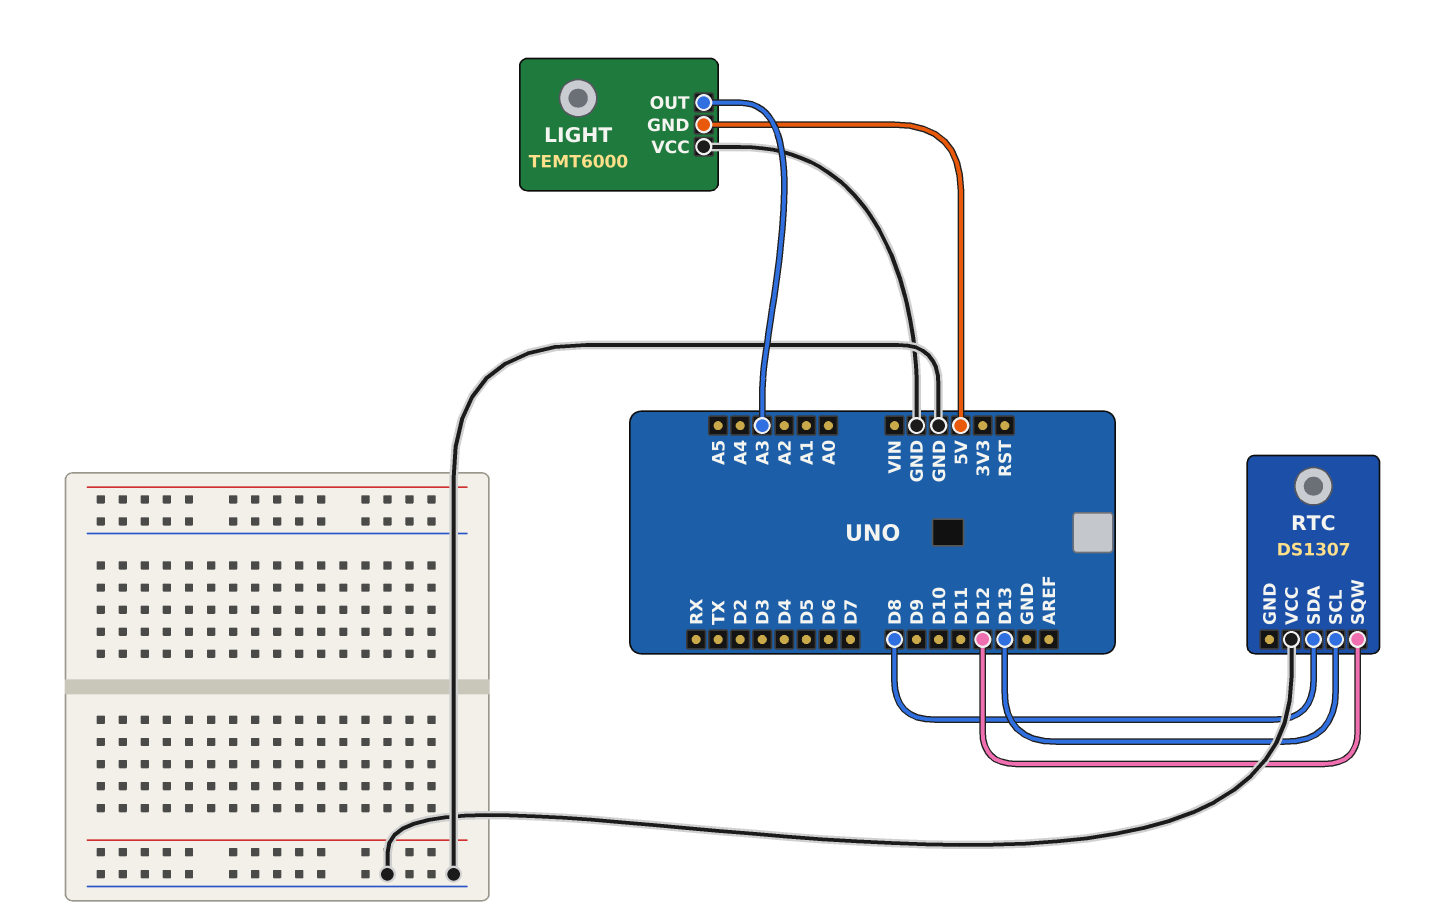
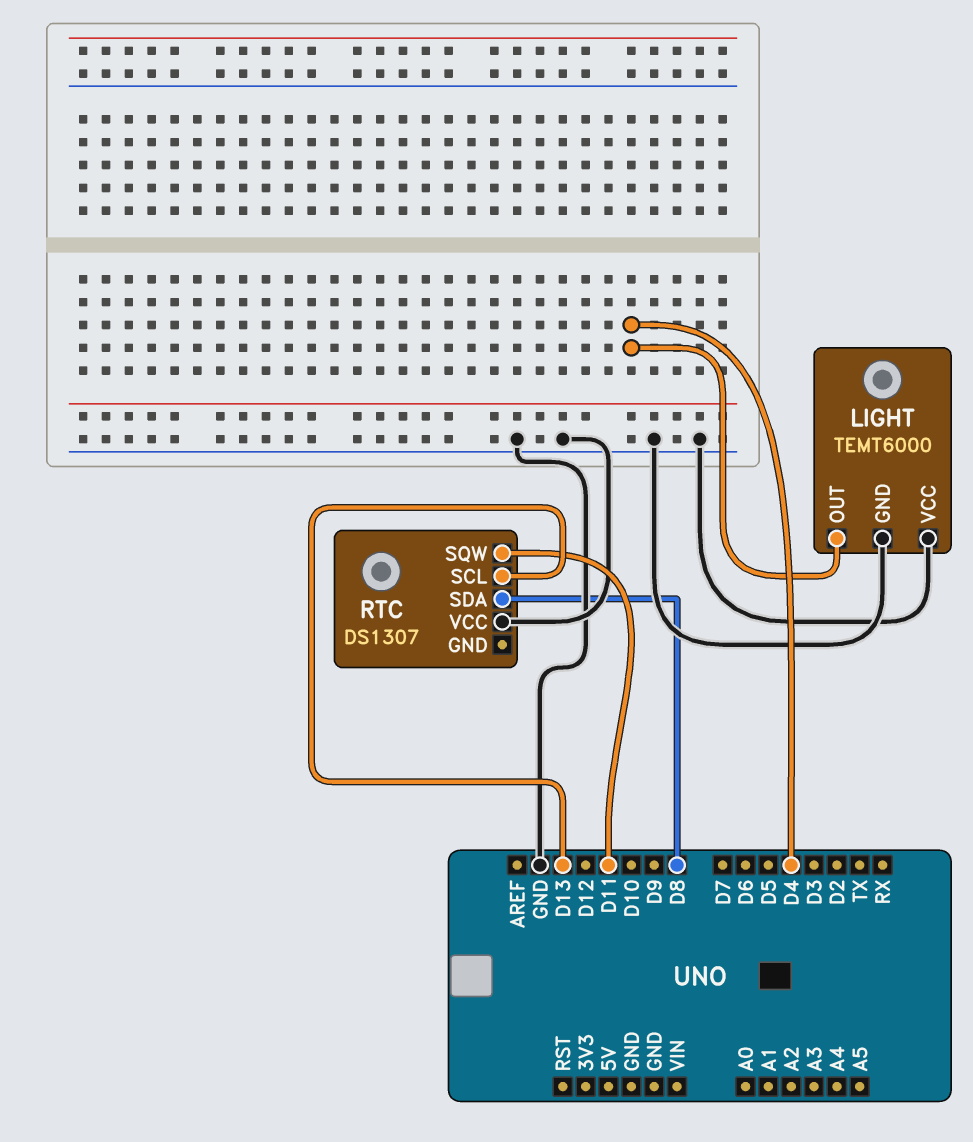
LIGHT pin GND: 5V -> GND
LIGHT pin OUT: A3 -> D4
RTC pin SQW: D12 -> D11

